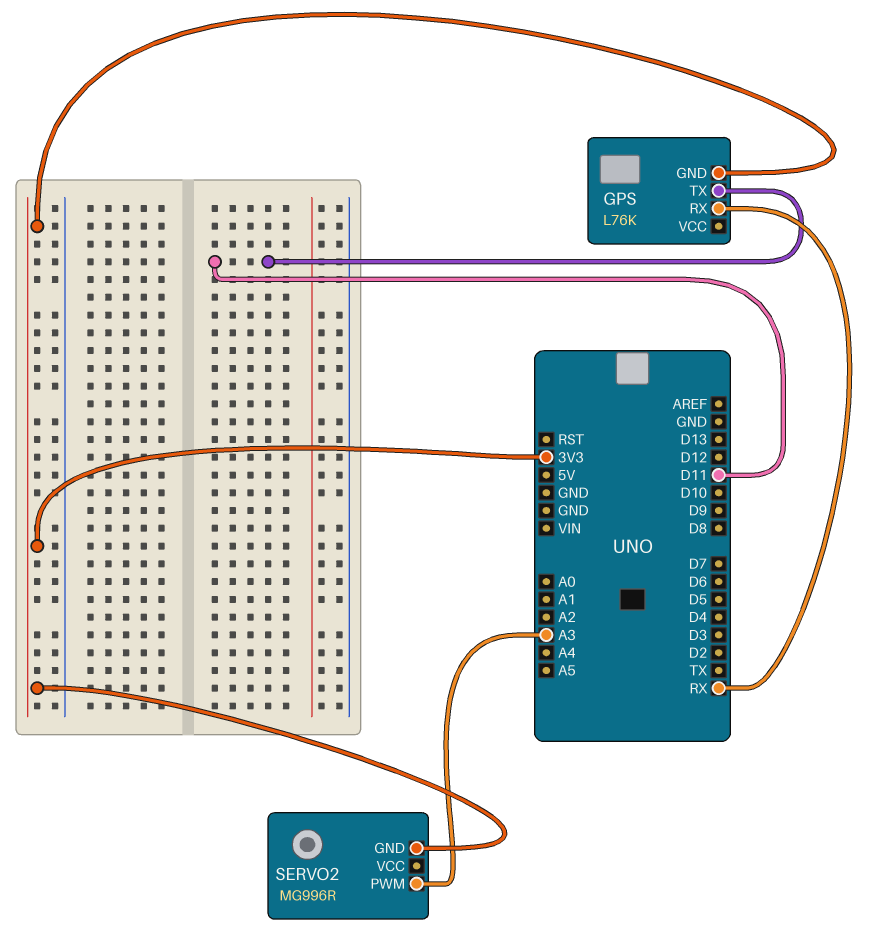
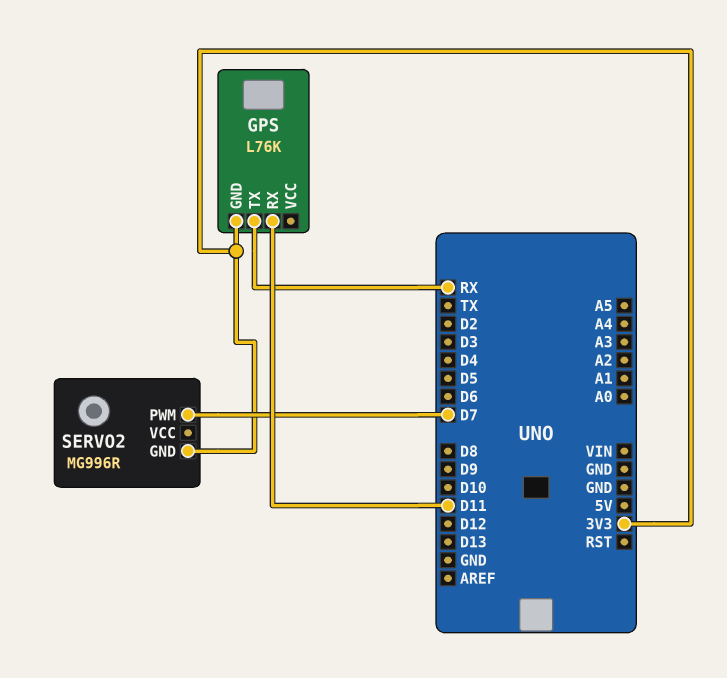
GPS pin RX: RX -> D11
GPS pin TX: D11 -> RX
SERVO2 pin PWM: A3 -> D7

